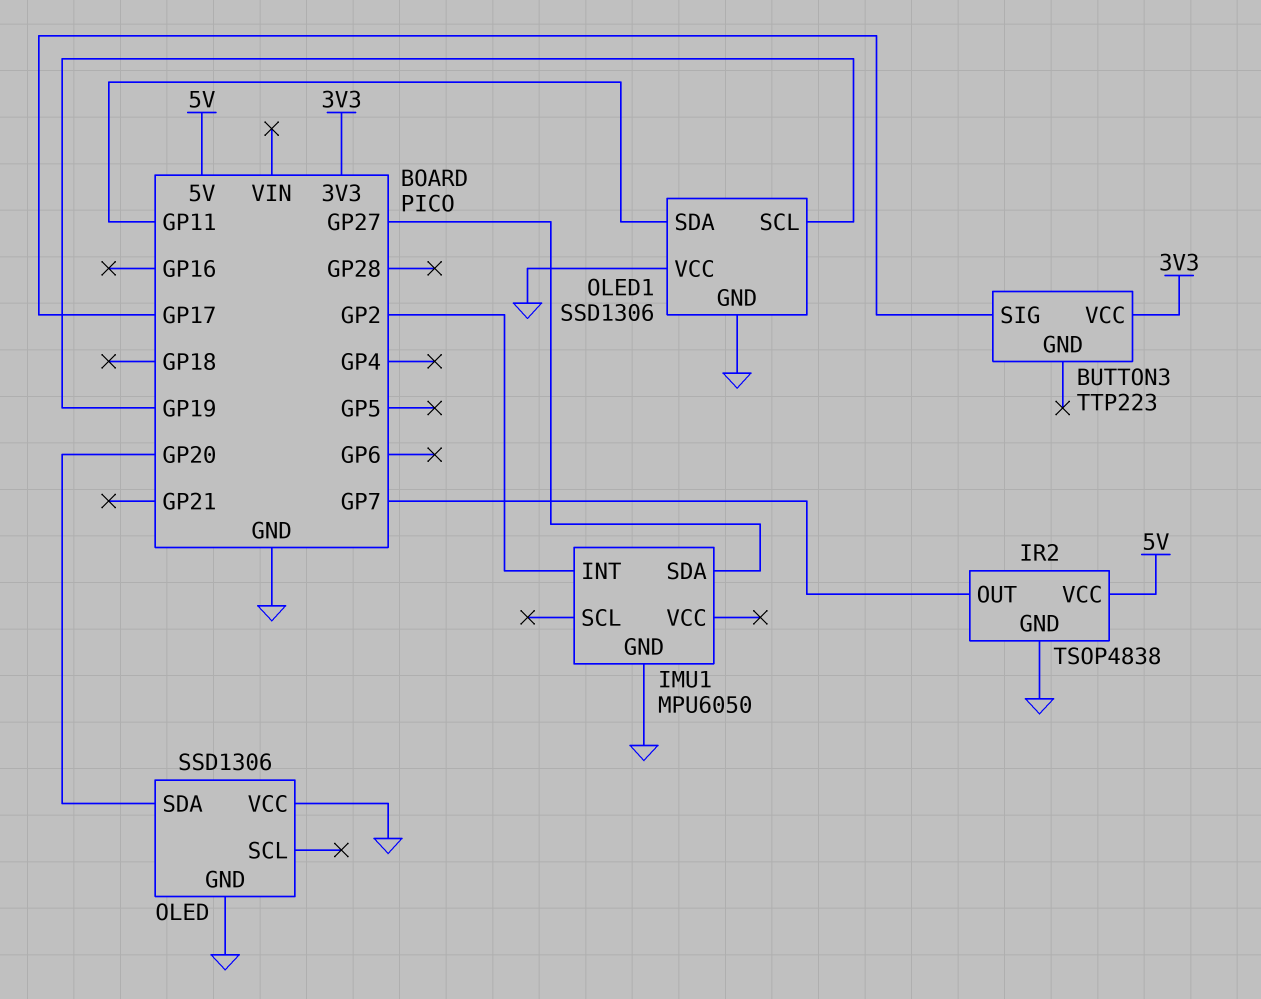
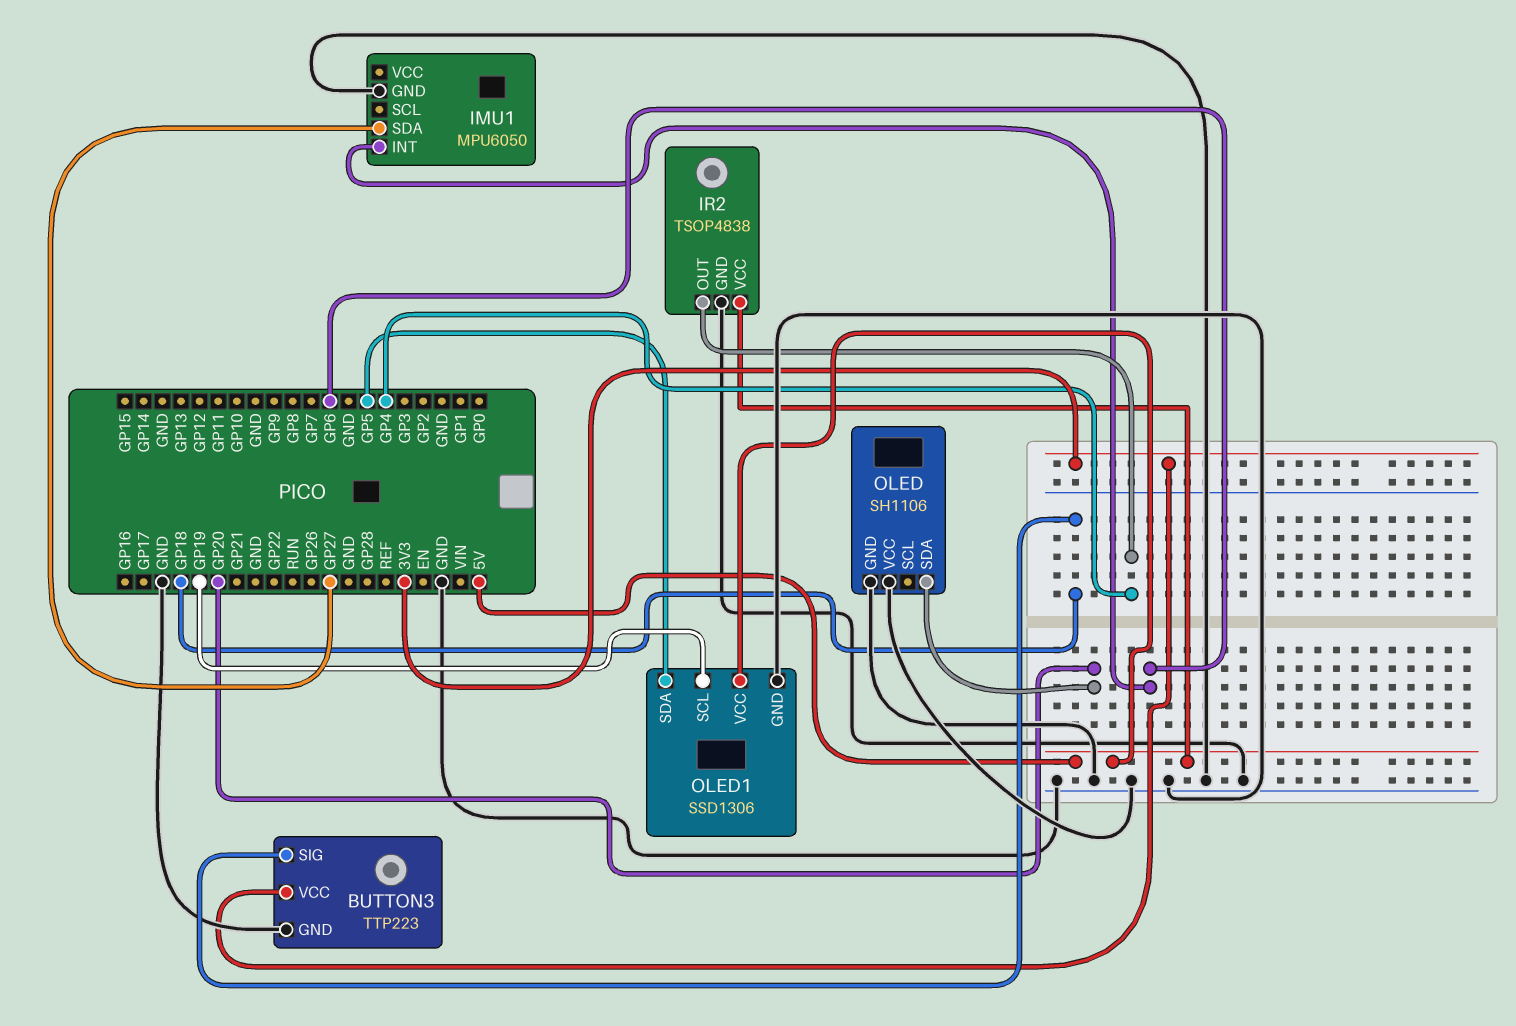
BUTTON3 pin GND: none -> GND
BUTTON3 pin SIG: GP17 -> GP18
IMU1 pin INT: GP2 -> GP6
IR2 pin OUT: GP7 -> GP4
OLED: SSD1306 -> SH1106
OLED1 pin SDA: GP11 -> GP5
OLED1 pin VCC: GND -> 5V

